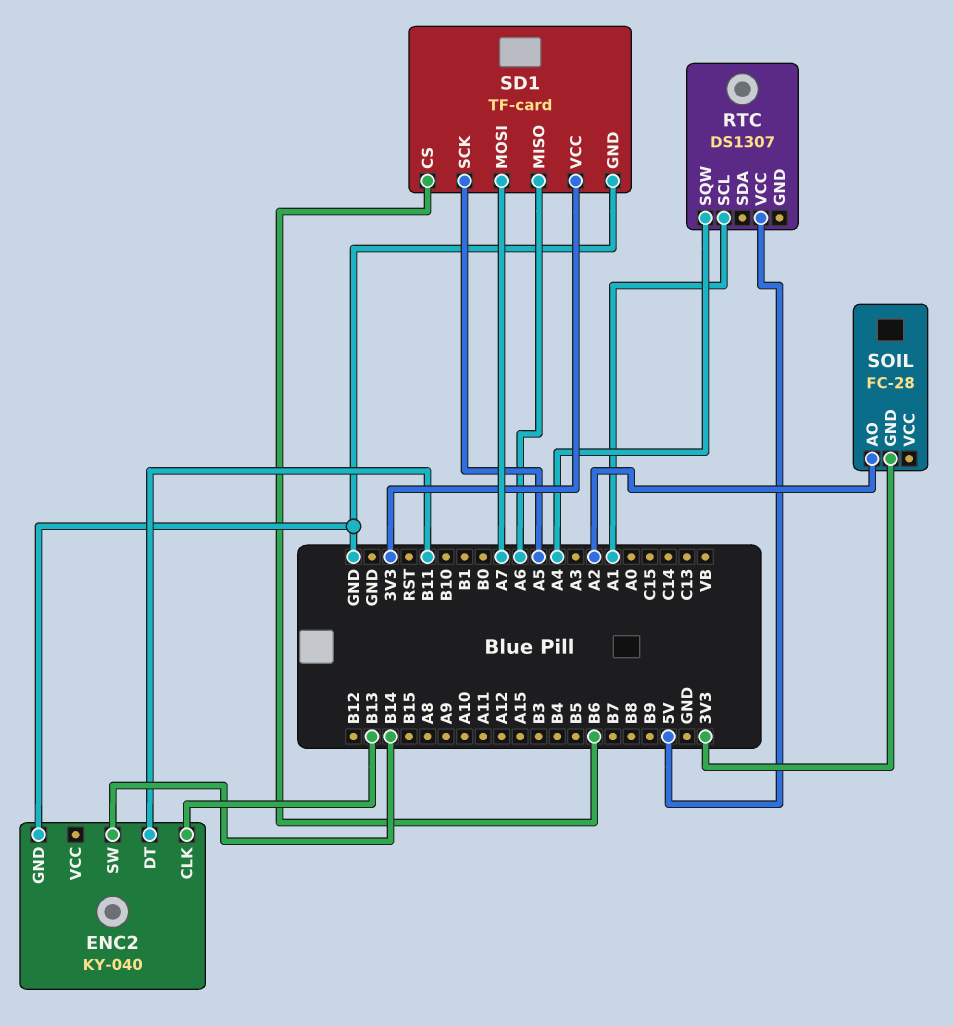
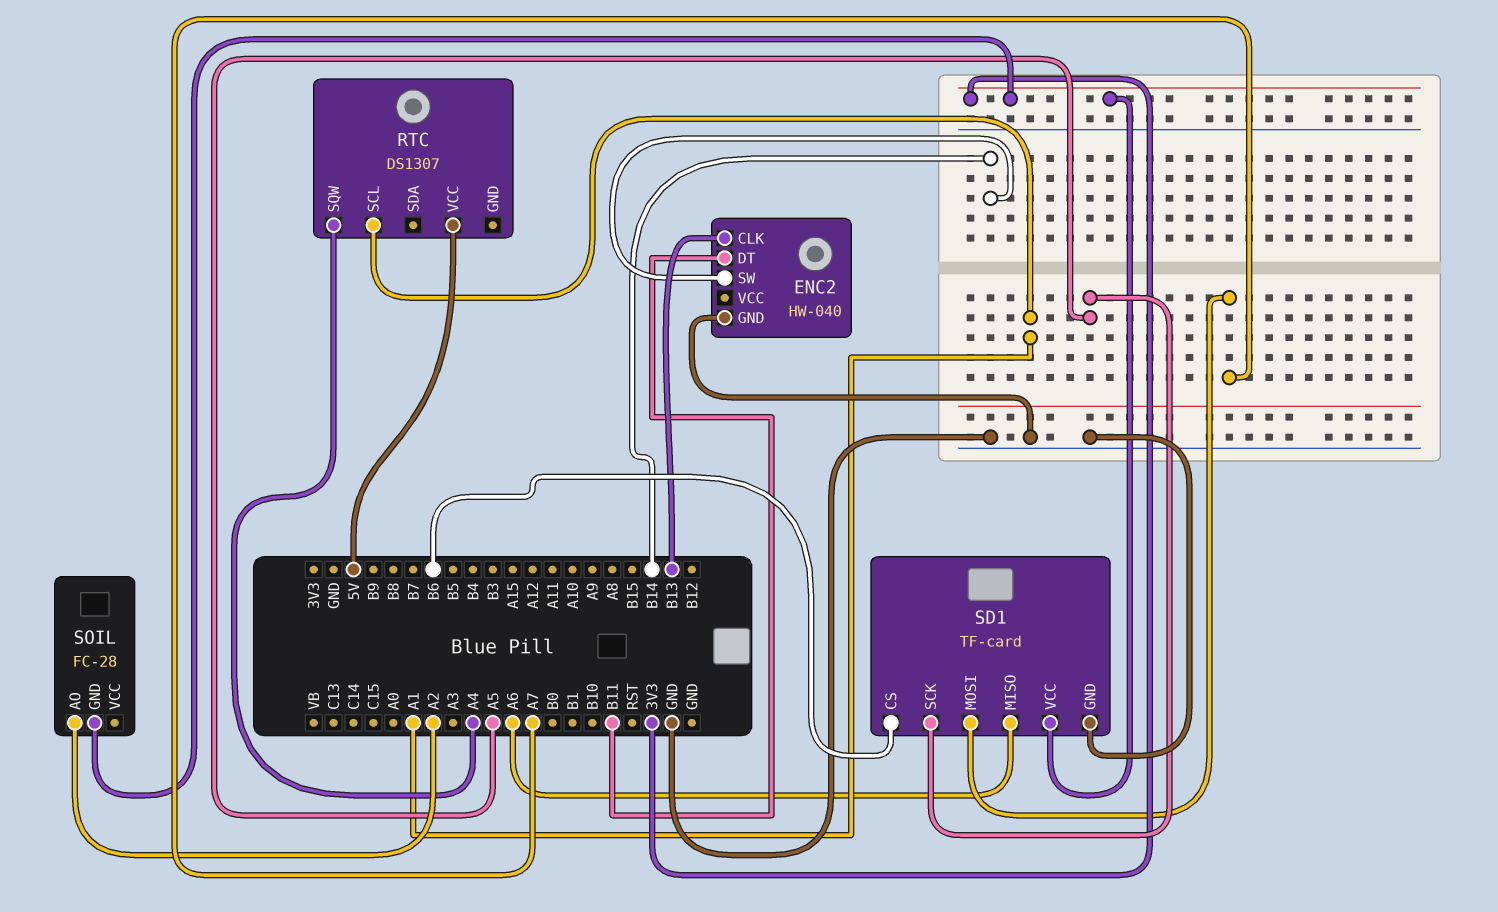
ENC2: KY-040 -> HW-040

